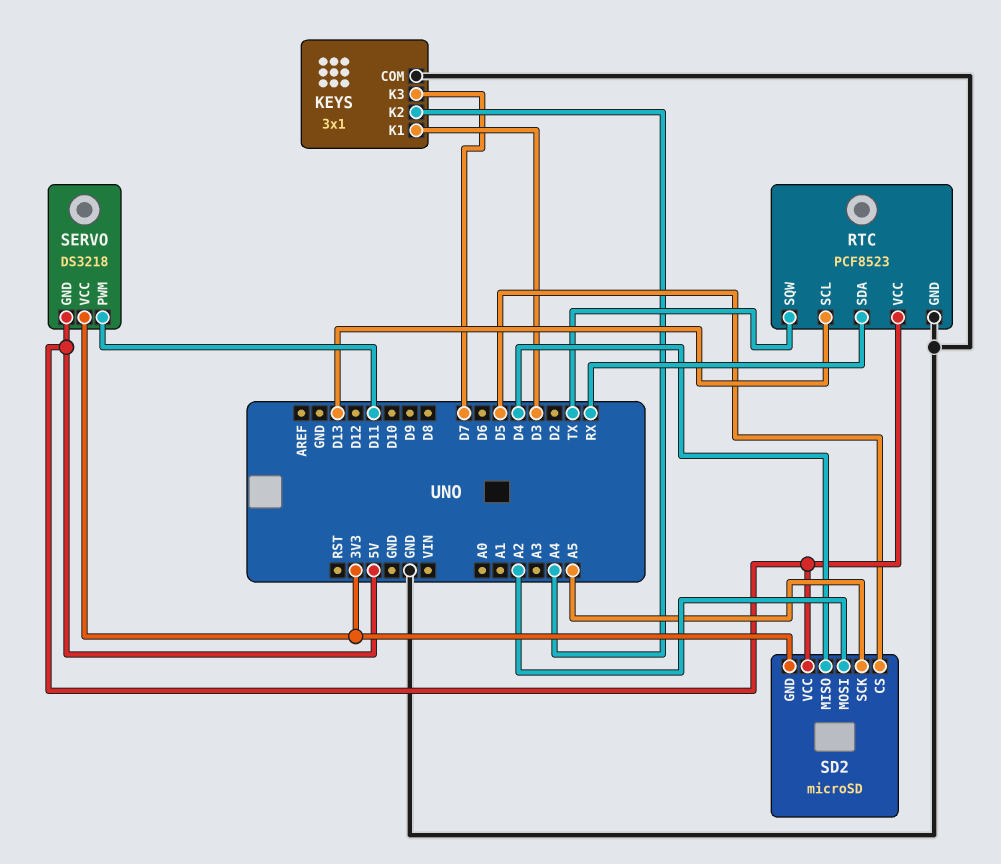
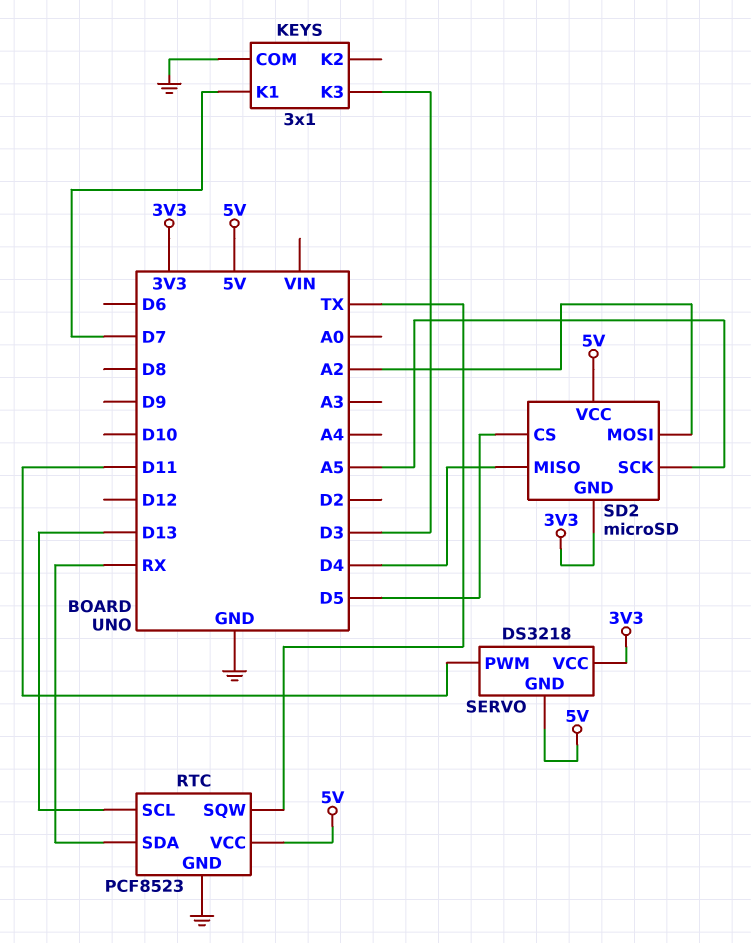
KEYS pin K1: D3 -> D7
KEYS pin K2: A4 -> none
KEYS pin K3: D7 -> D3

